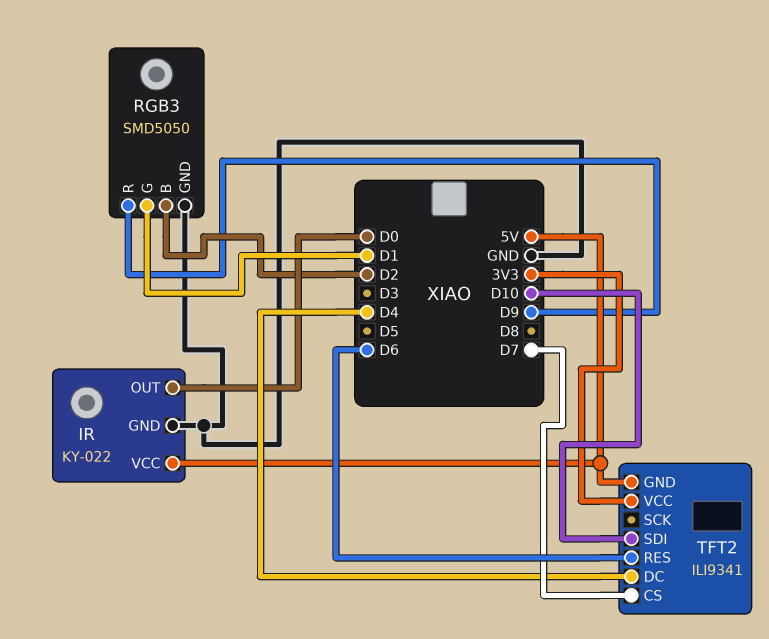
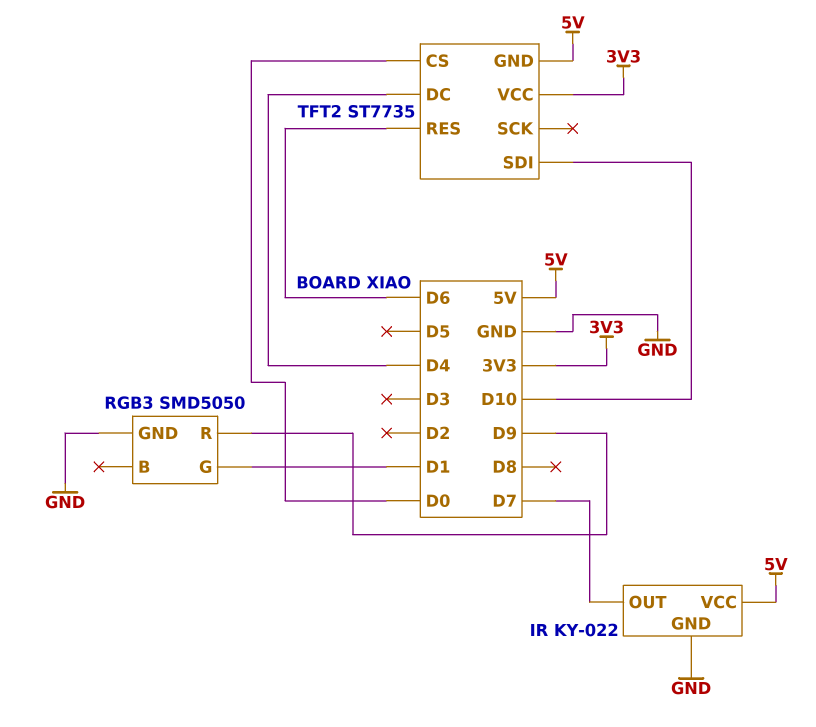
IR pin OUT: D0 -> D7
RGB3 pin B: D2 -> none
TFT2: ILI9341 -> ST7735
TFT2 pin CS: D7 -> D0

